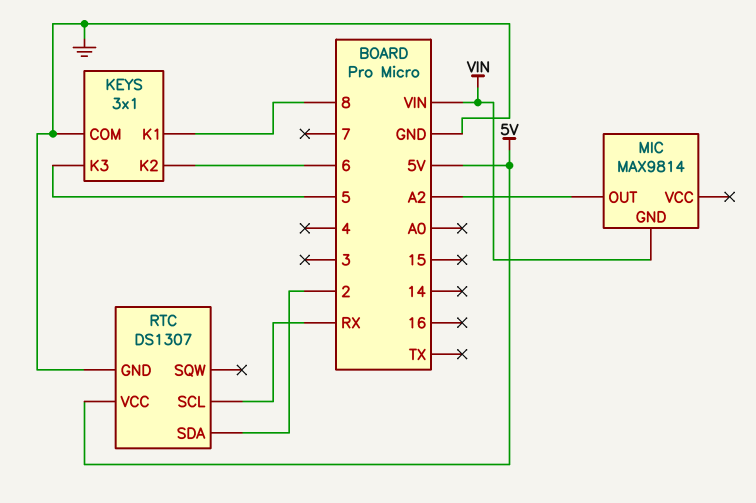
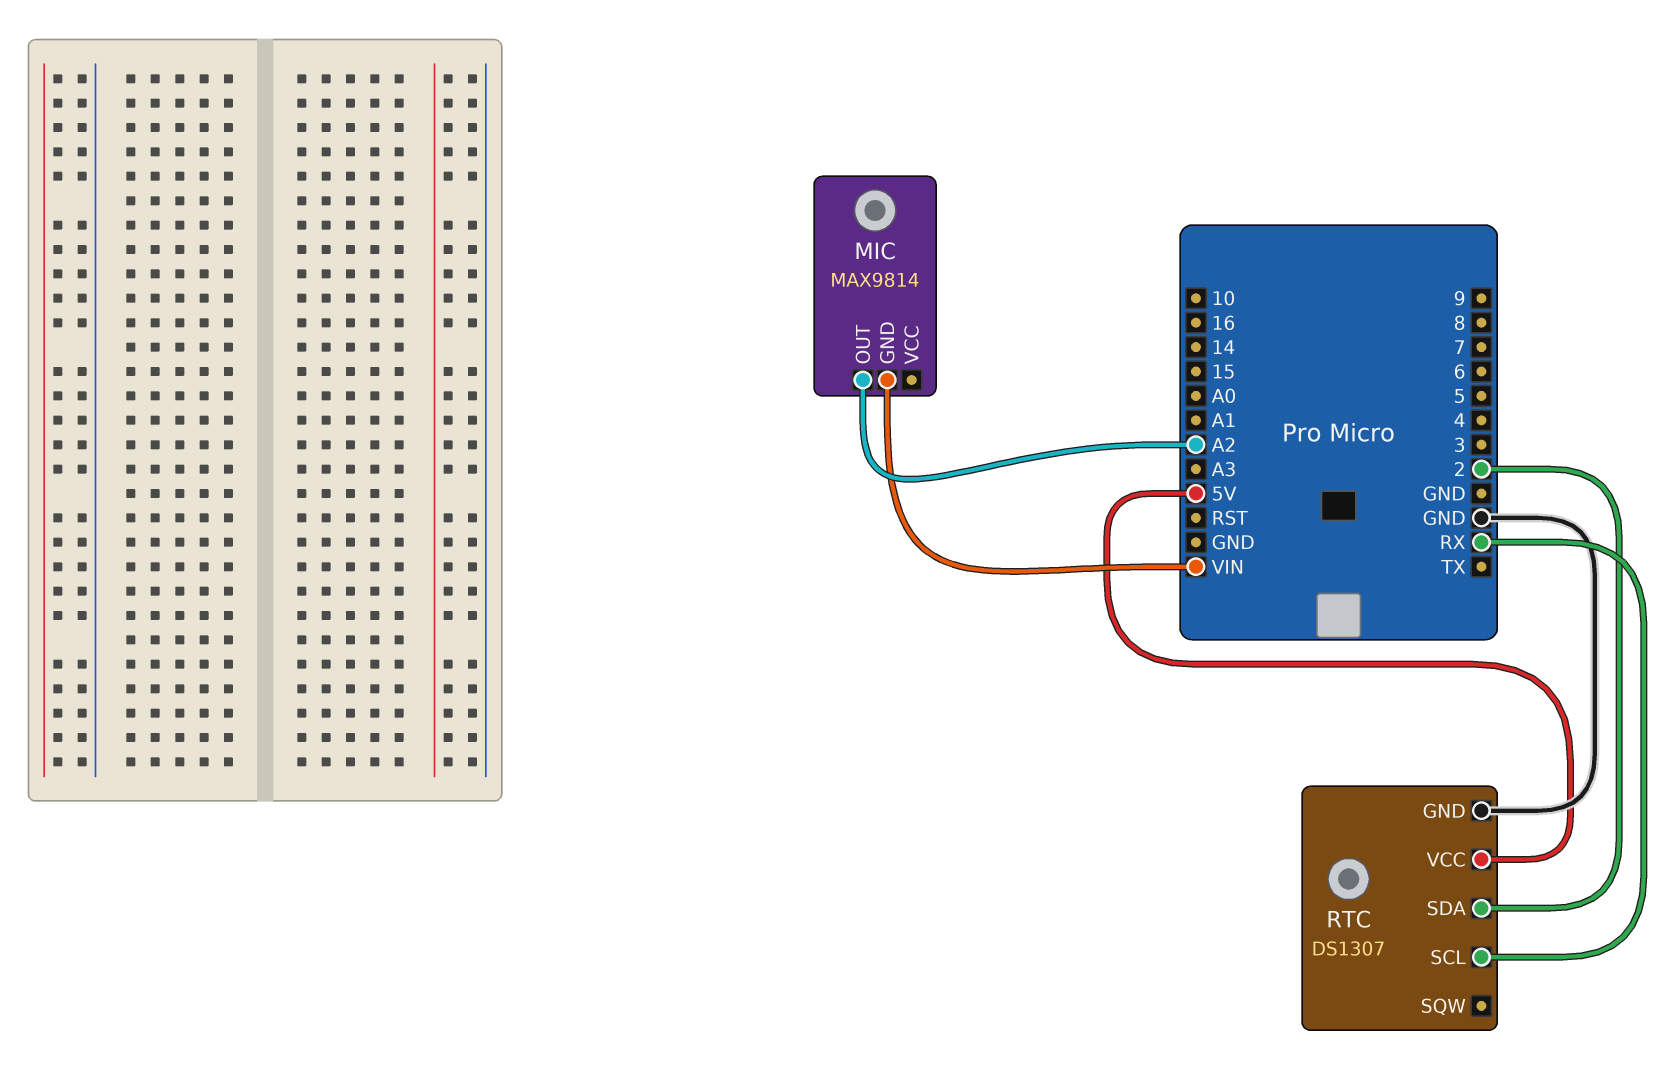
KEYS: 3x1 -> none
KEYS pin COM: GND -> none
KEYS pin K1: 8 -> none
KEYS pin K2: 6 -> none
KEYS pin K3: 5 -> none

